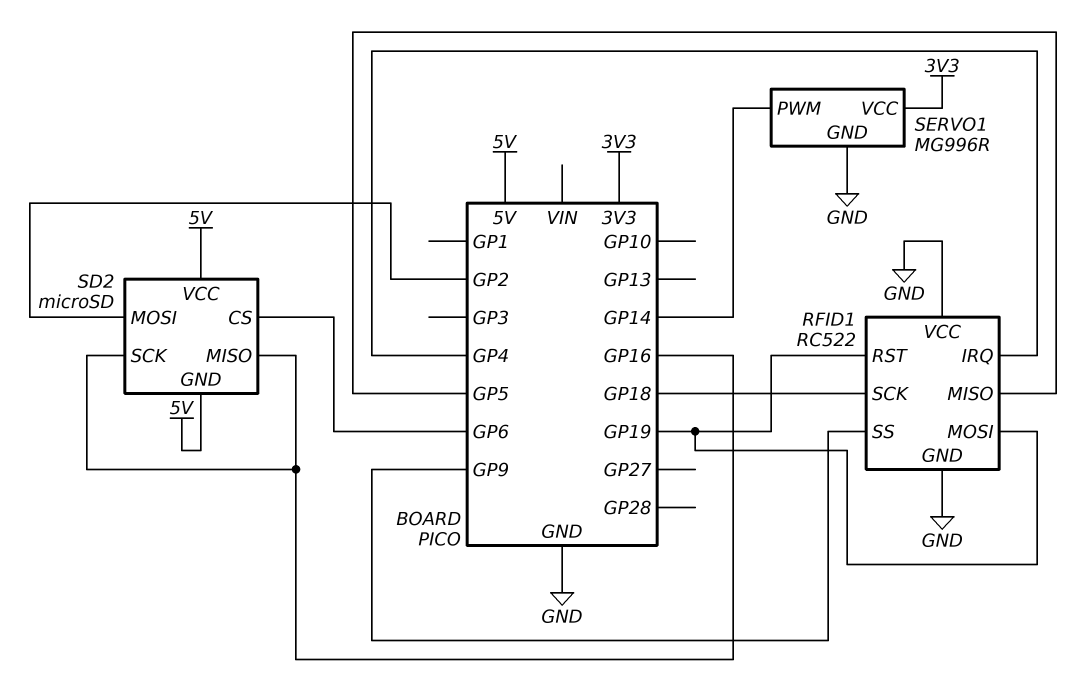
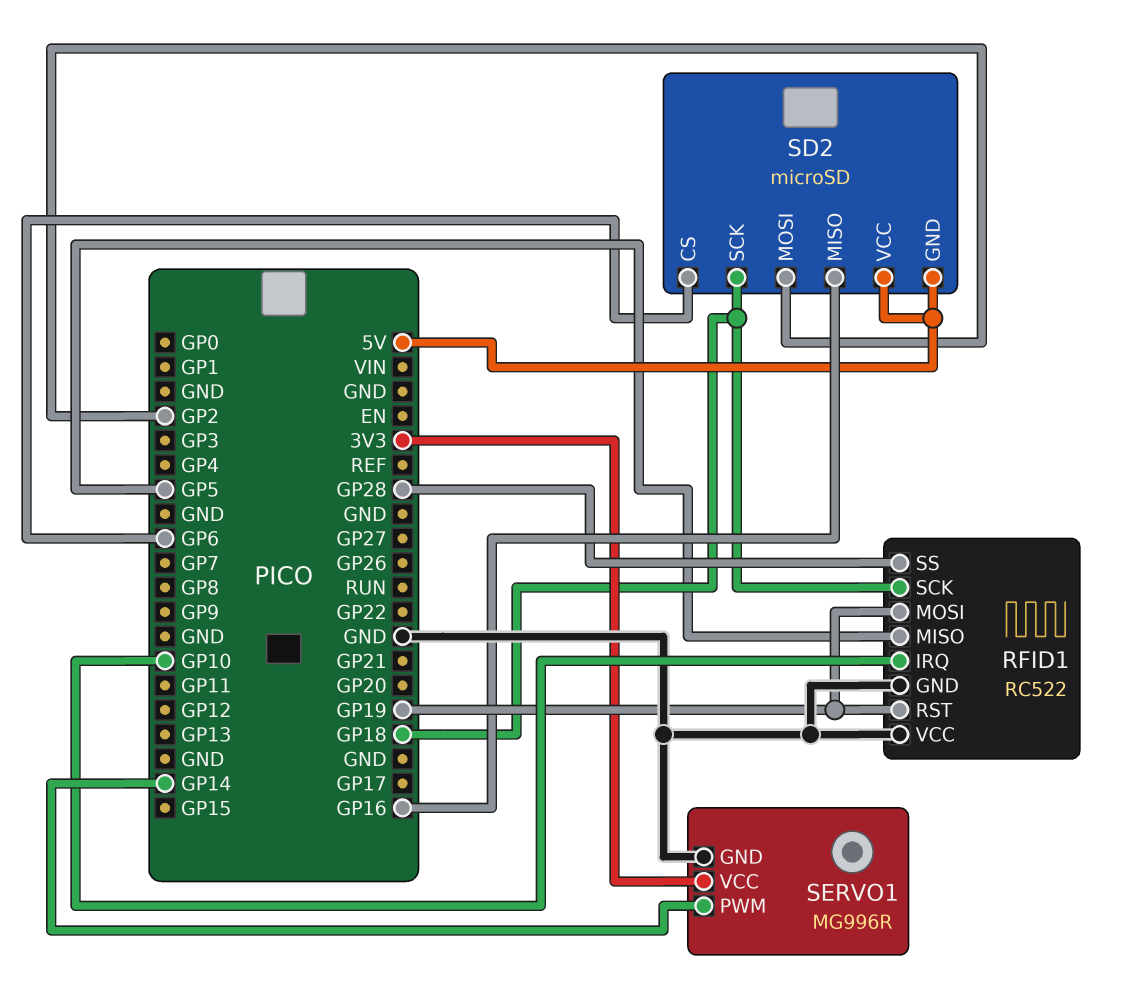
RFID1 pin IRQ: GP4 -> GP10
RFID1 pin SS: GP9 -> GP28
SD2 pin SCK: GP16 -> GP18

